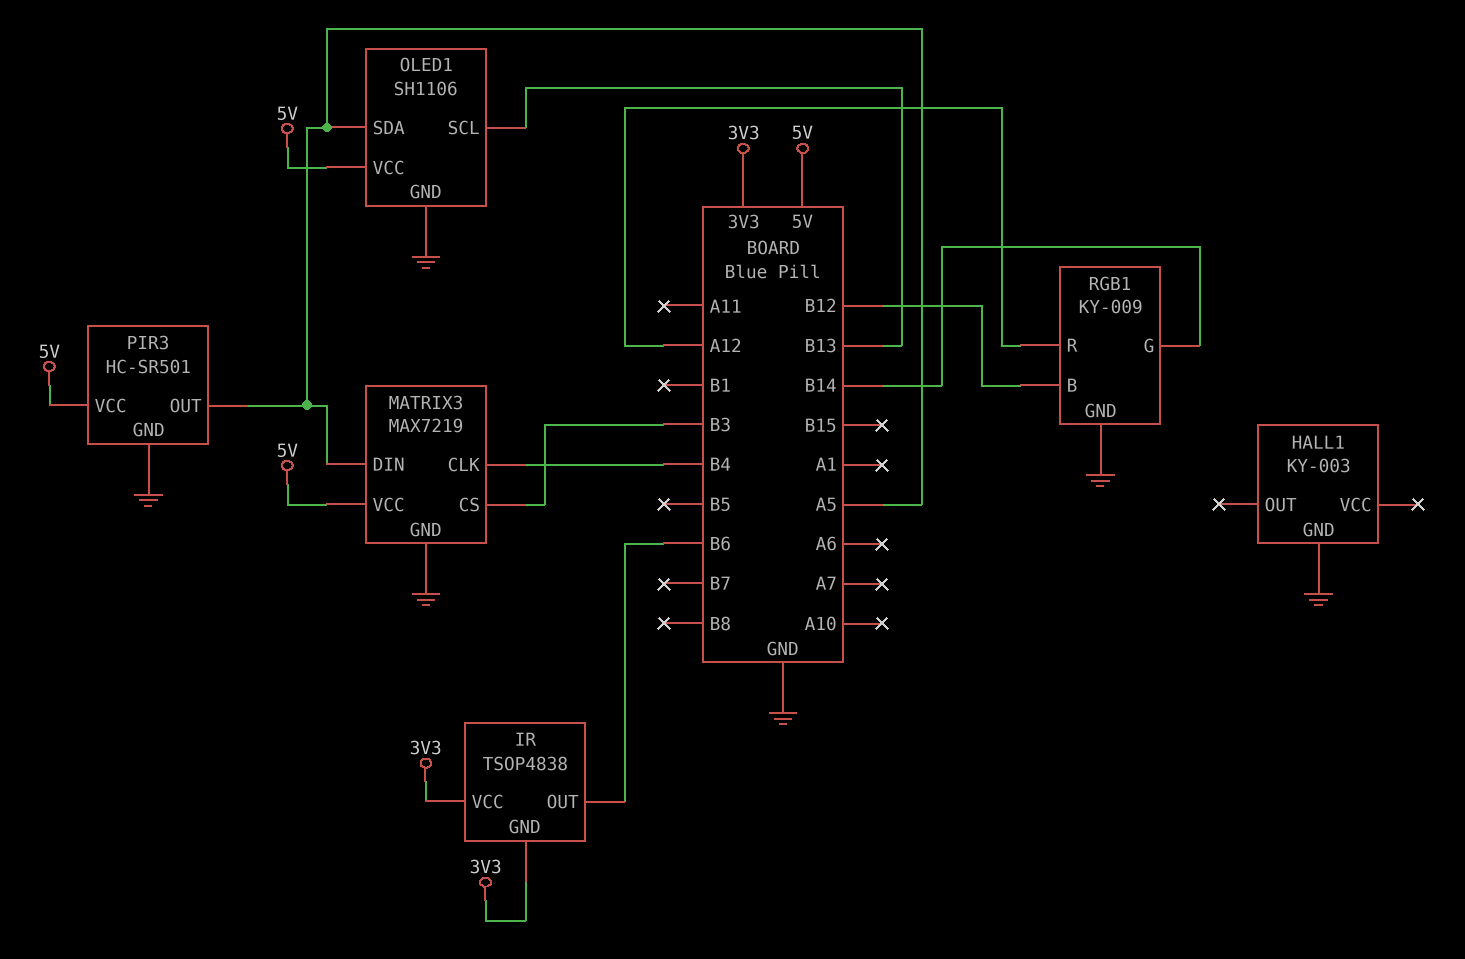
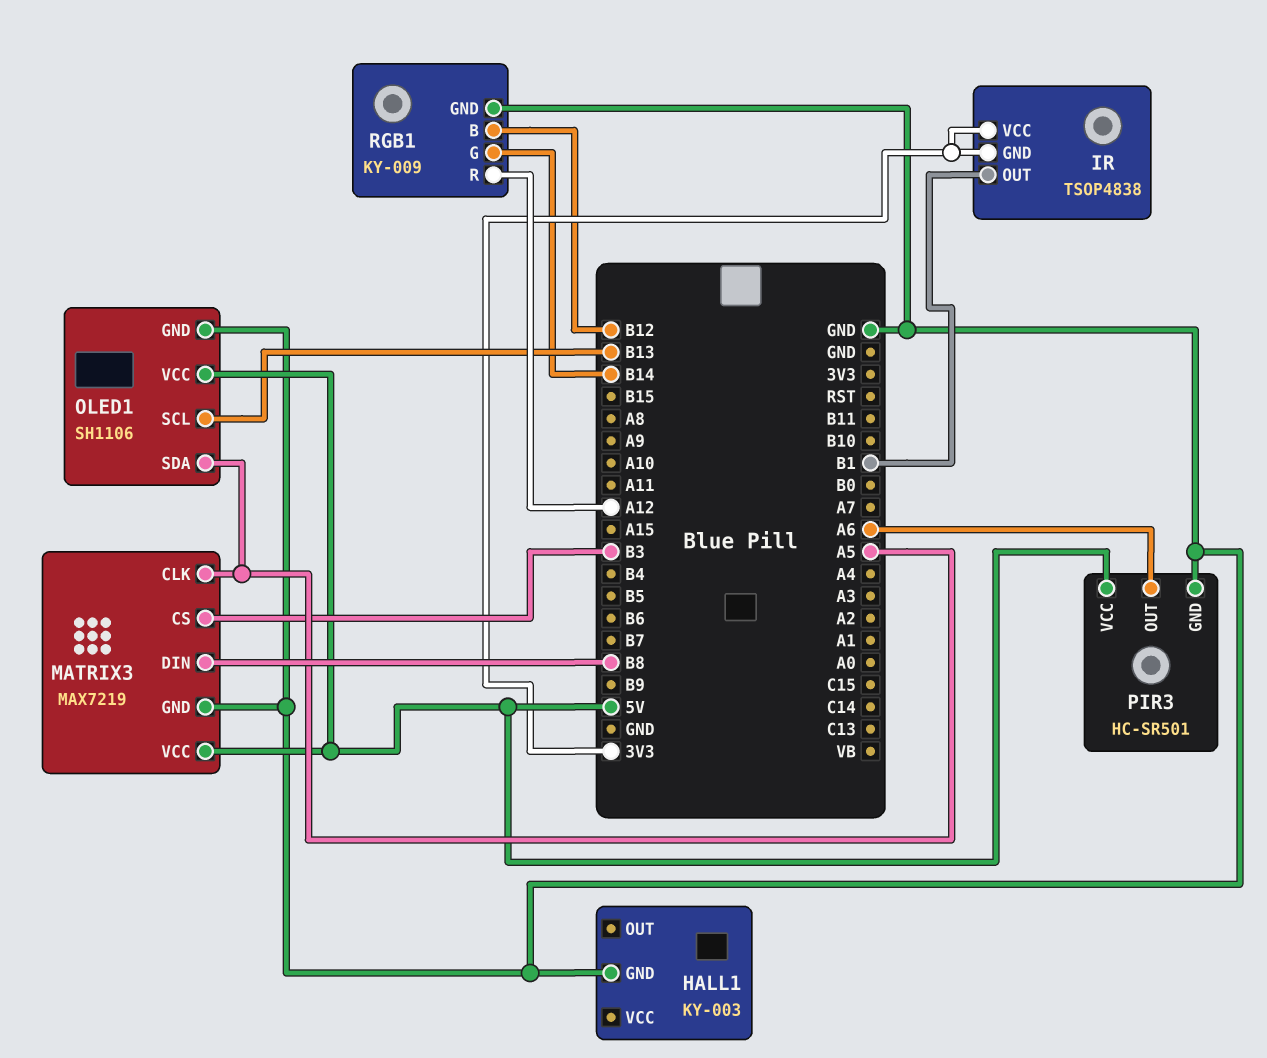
IR pin OUT: B6 -> B1
MATRIX3 pin CLK: B4 -> A5
MATRIX3 pin DIN: A5 -> B8
PIR3 pin OUT: A5 -> A6

